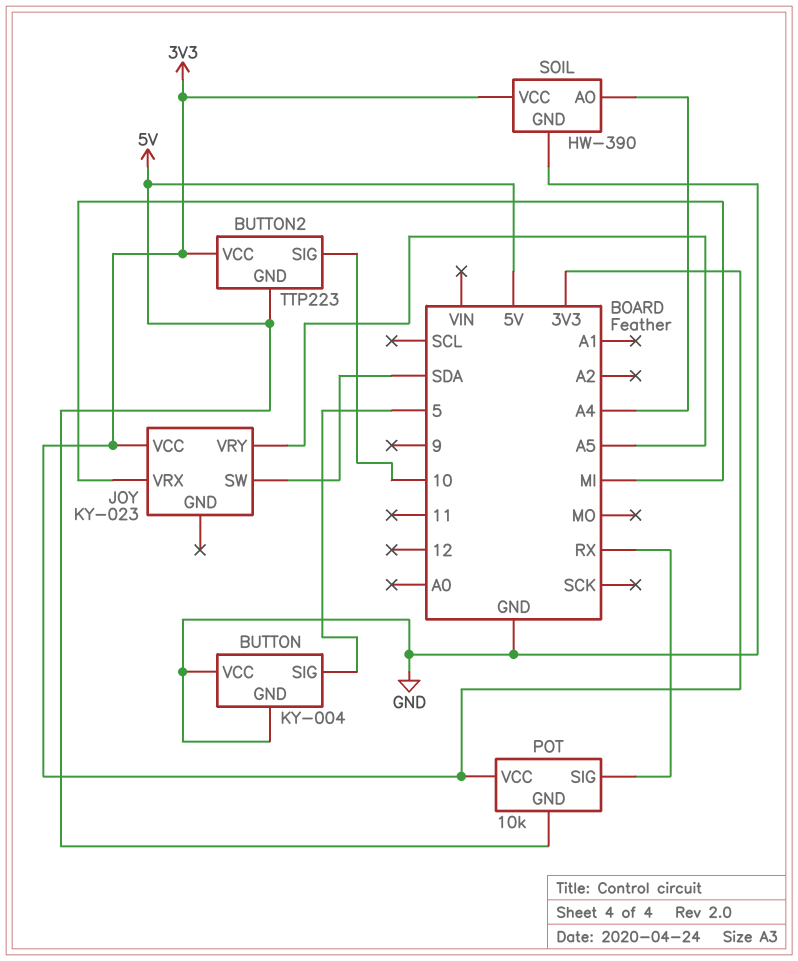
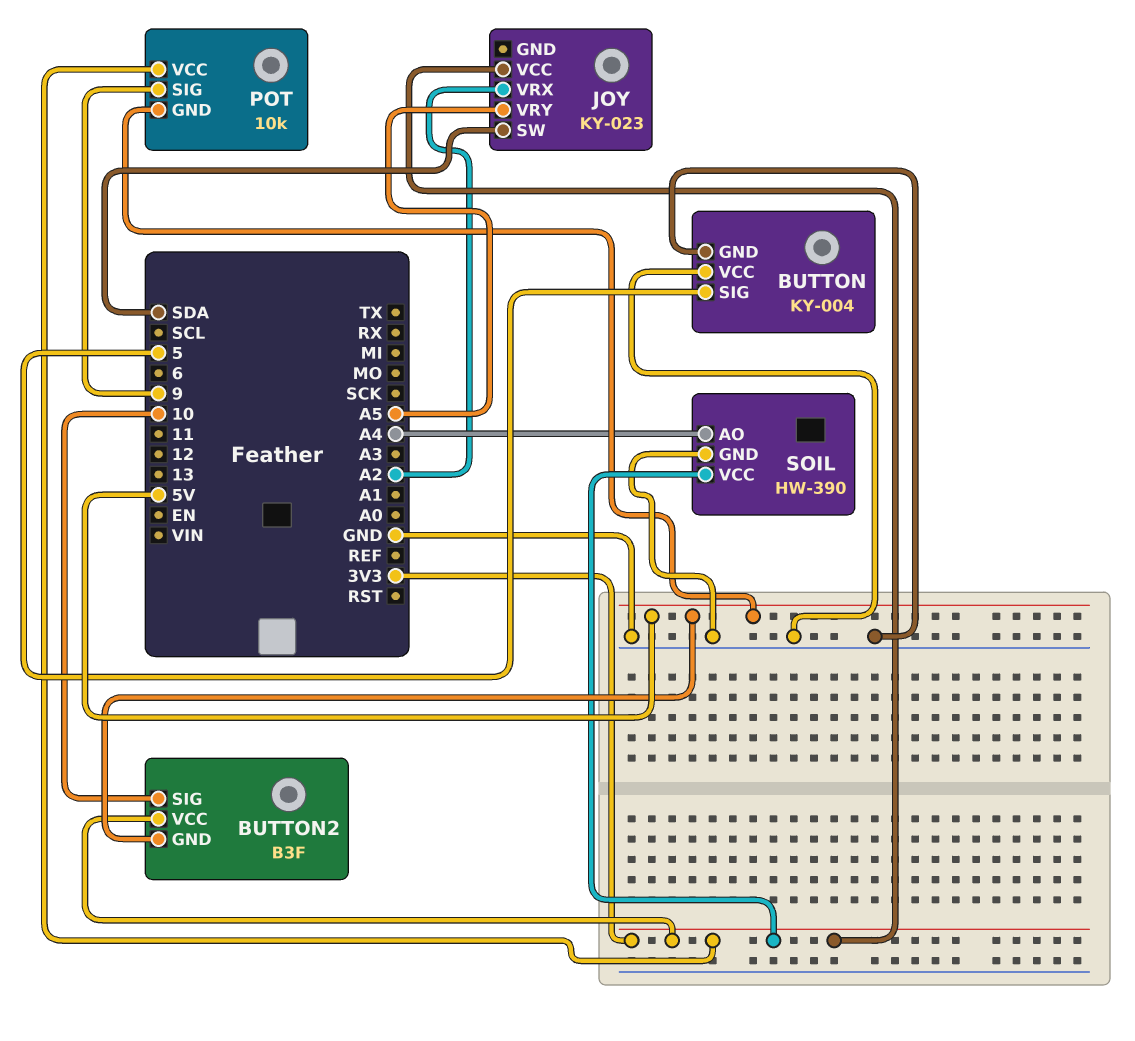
BUTTON2: TTP223 -> B3F
JOY pin VRX: MI -> A2
POT pin SIG: RX -> 9

